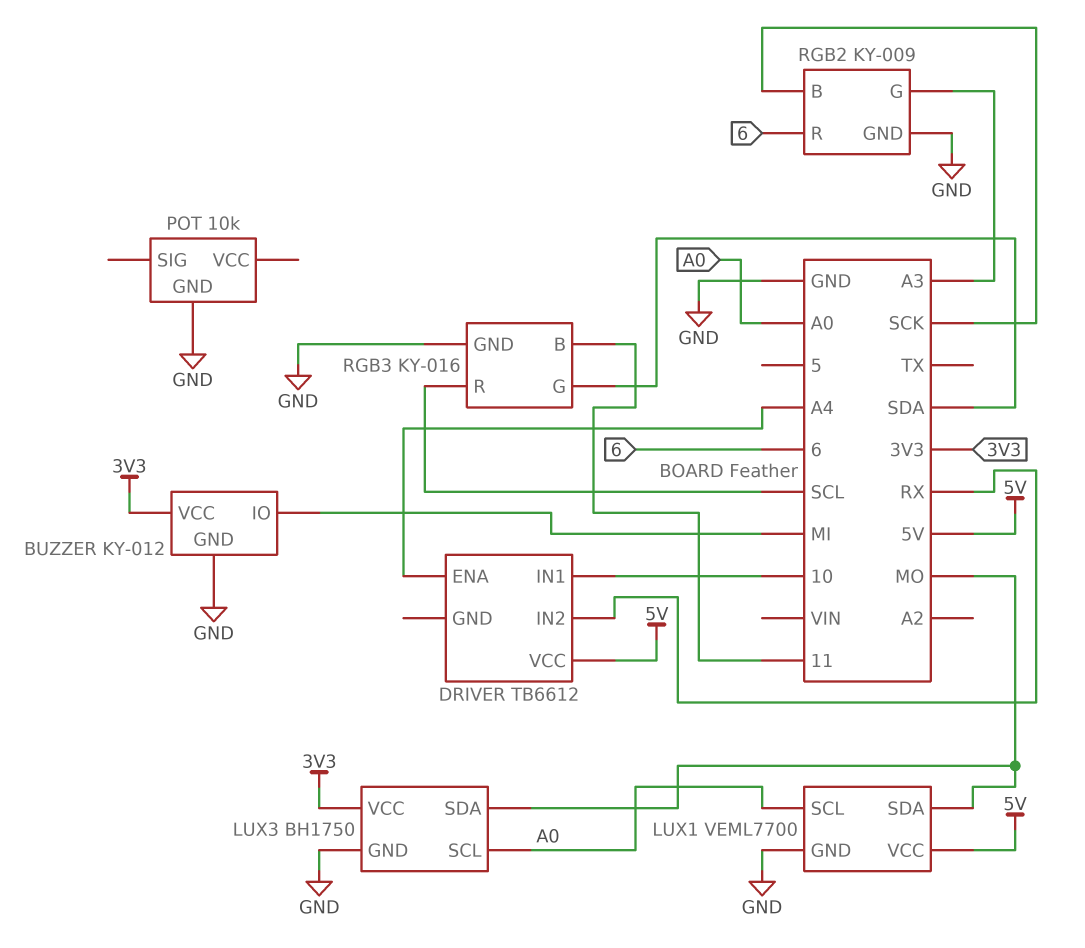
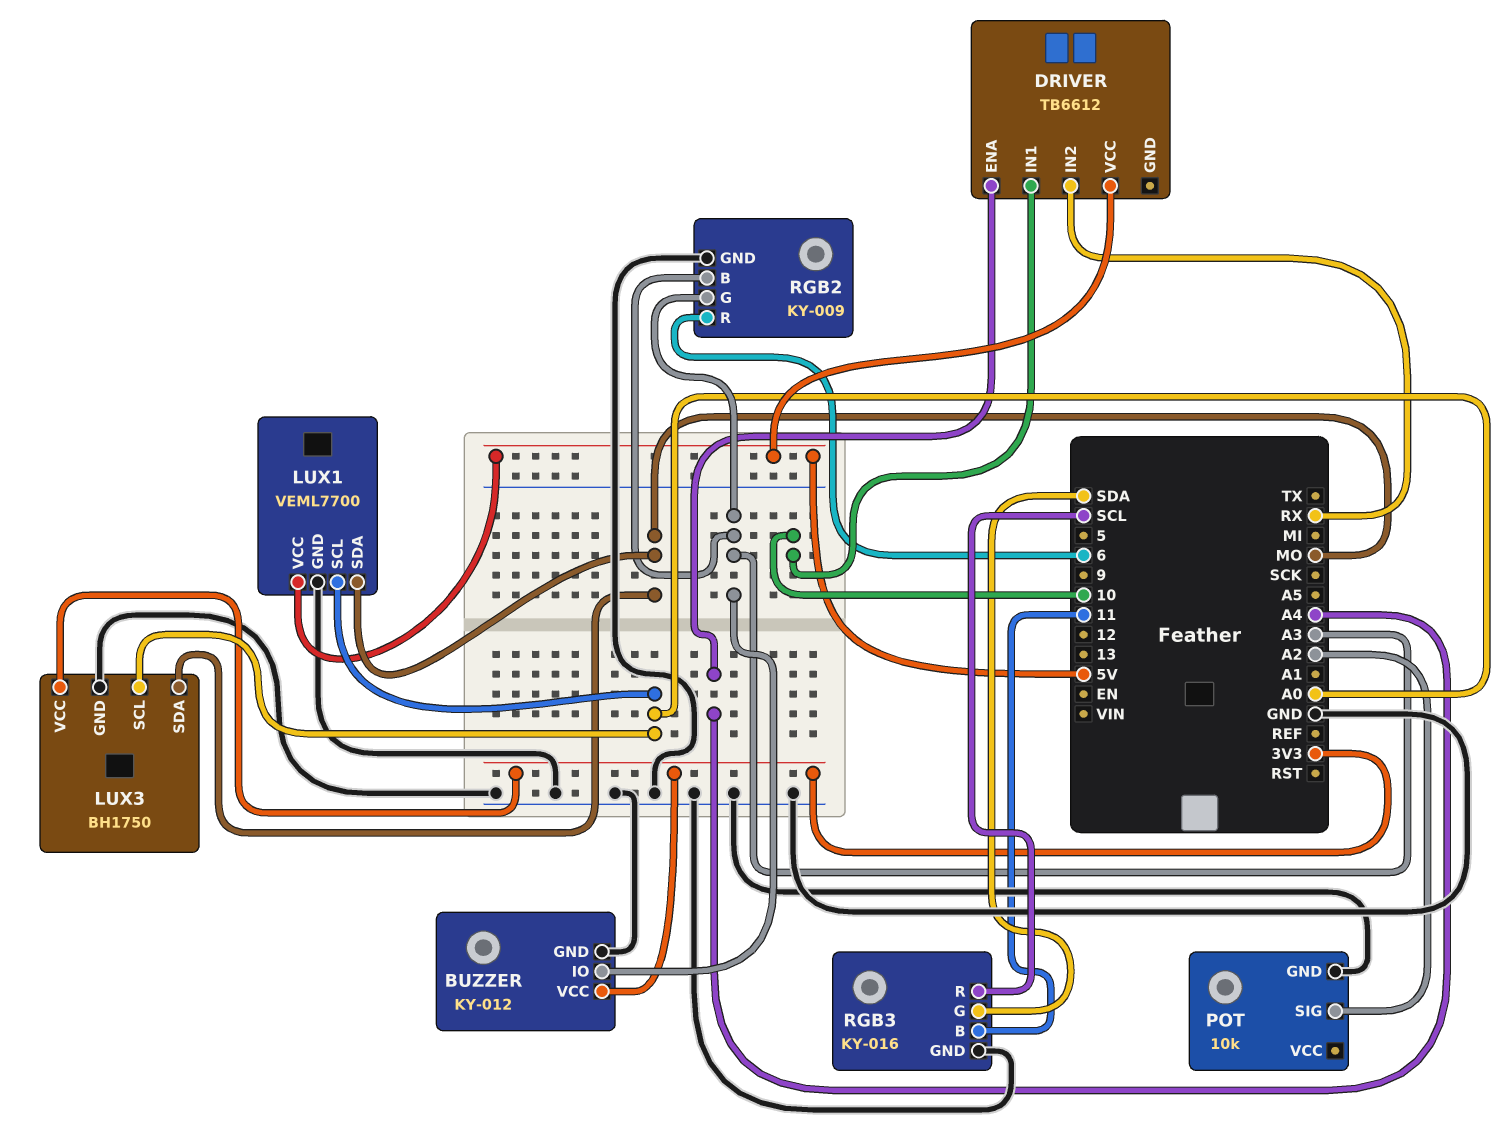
BUZZER pin IO: MI -> A3
POT pin SIG: none -> A2
RGB2 pin B: SCK -> A3

